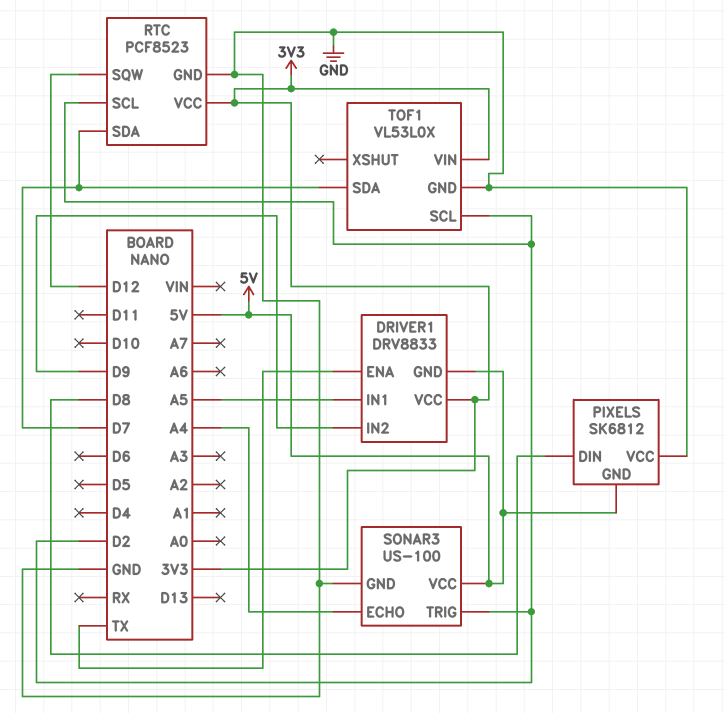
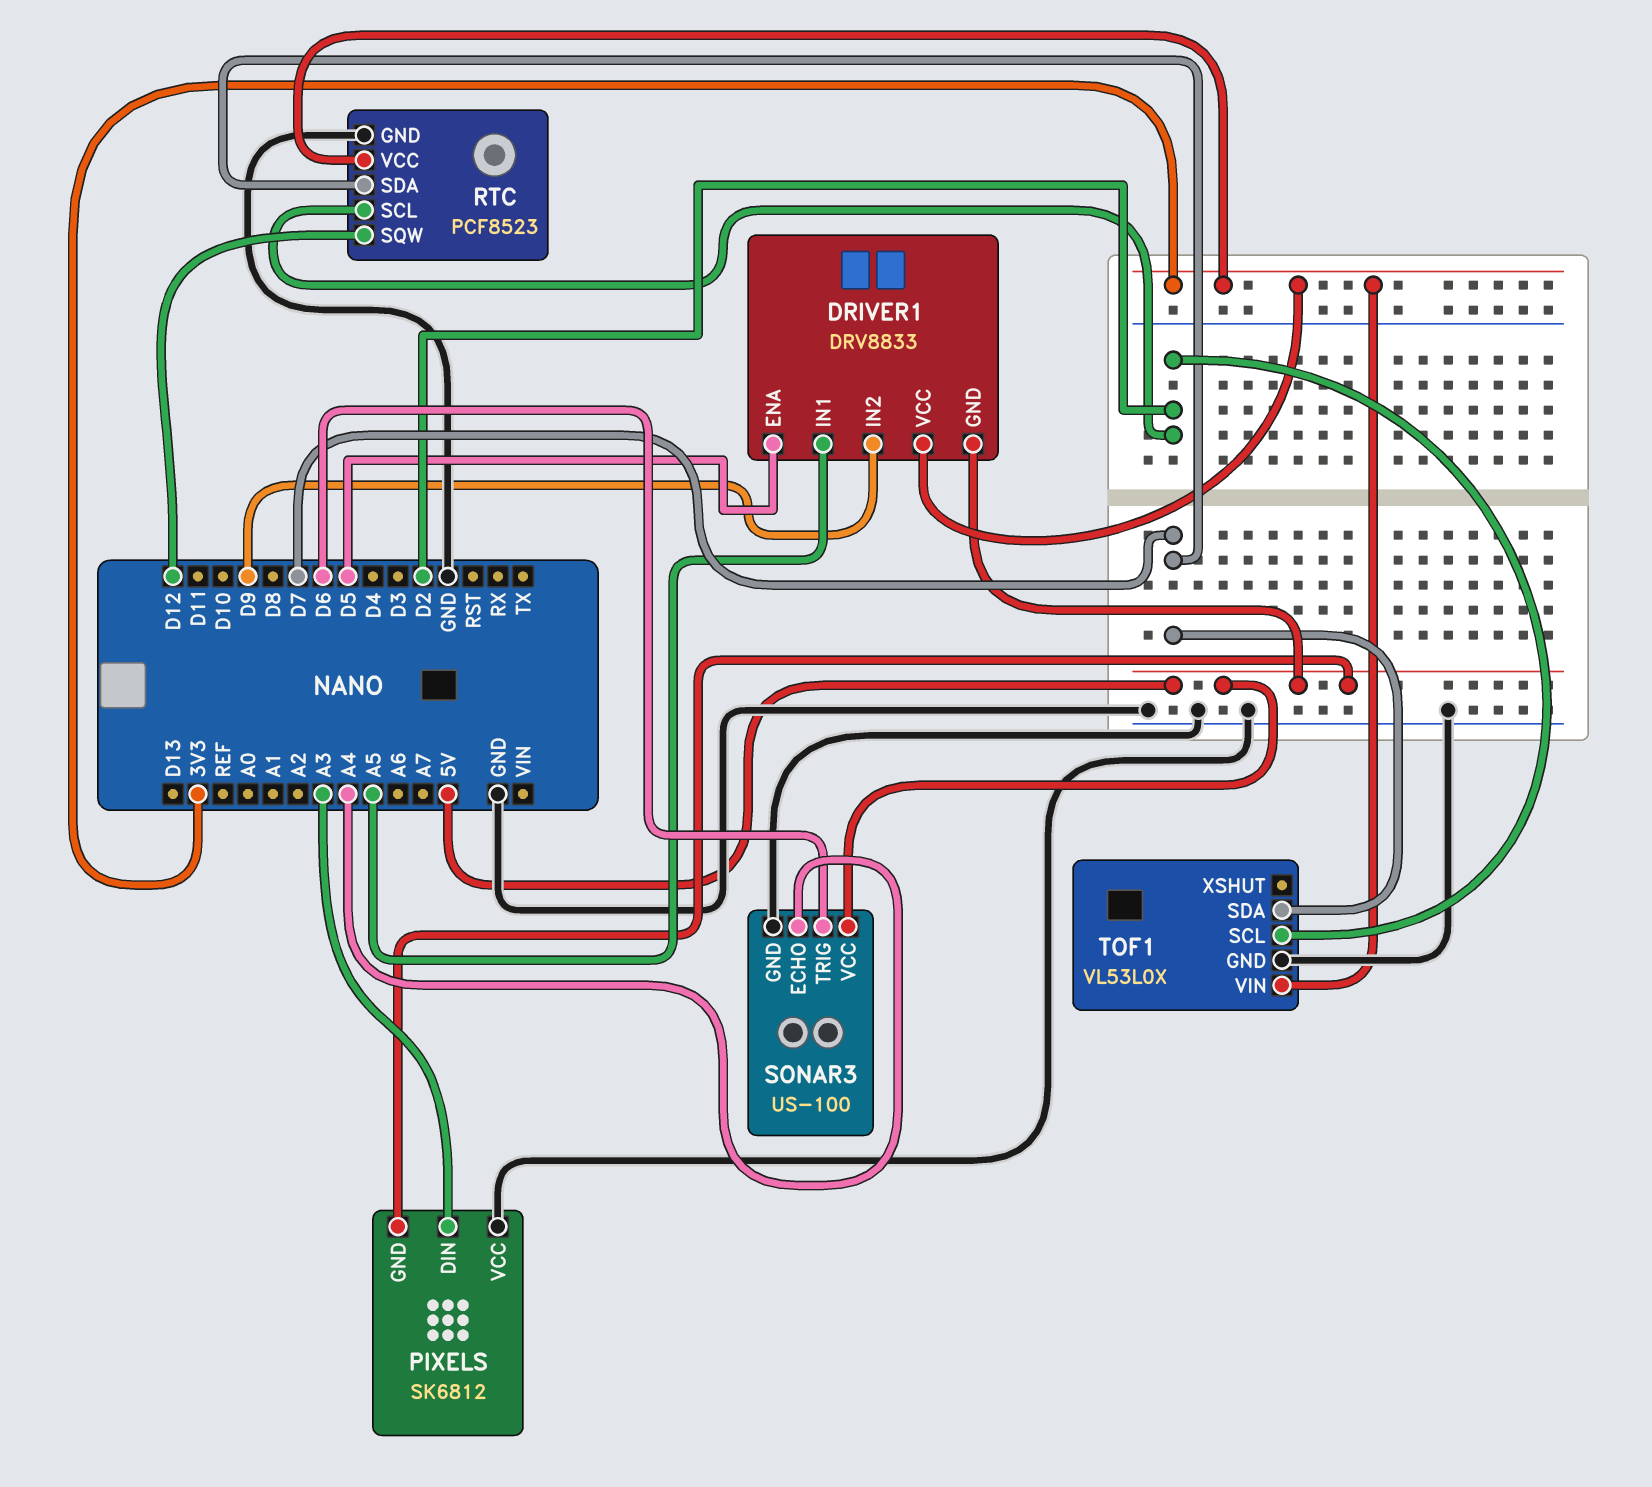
DRIVER1 pin ENA: TX -> D5
PIXELS pin DIN: D8 -> A3
SONAR3 pin TRIG: D2 -> D6

